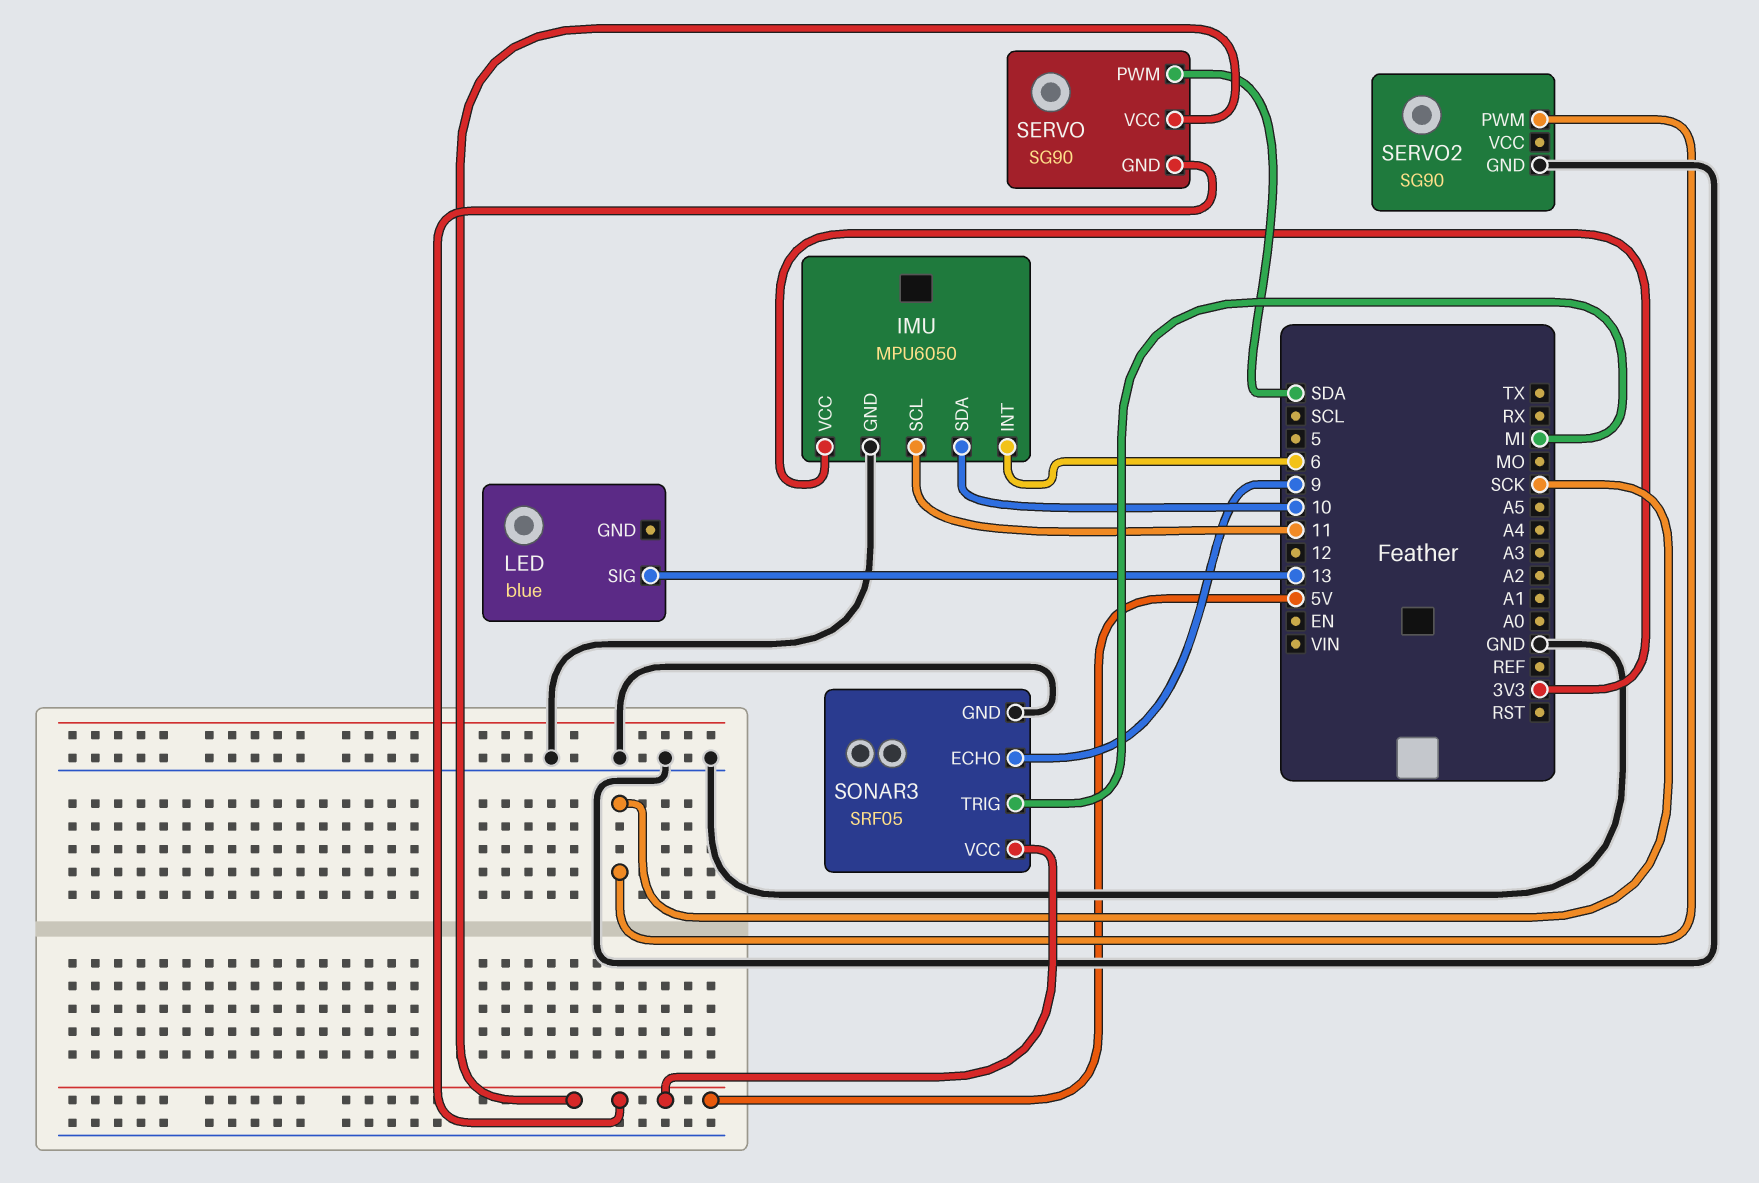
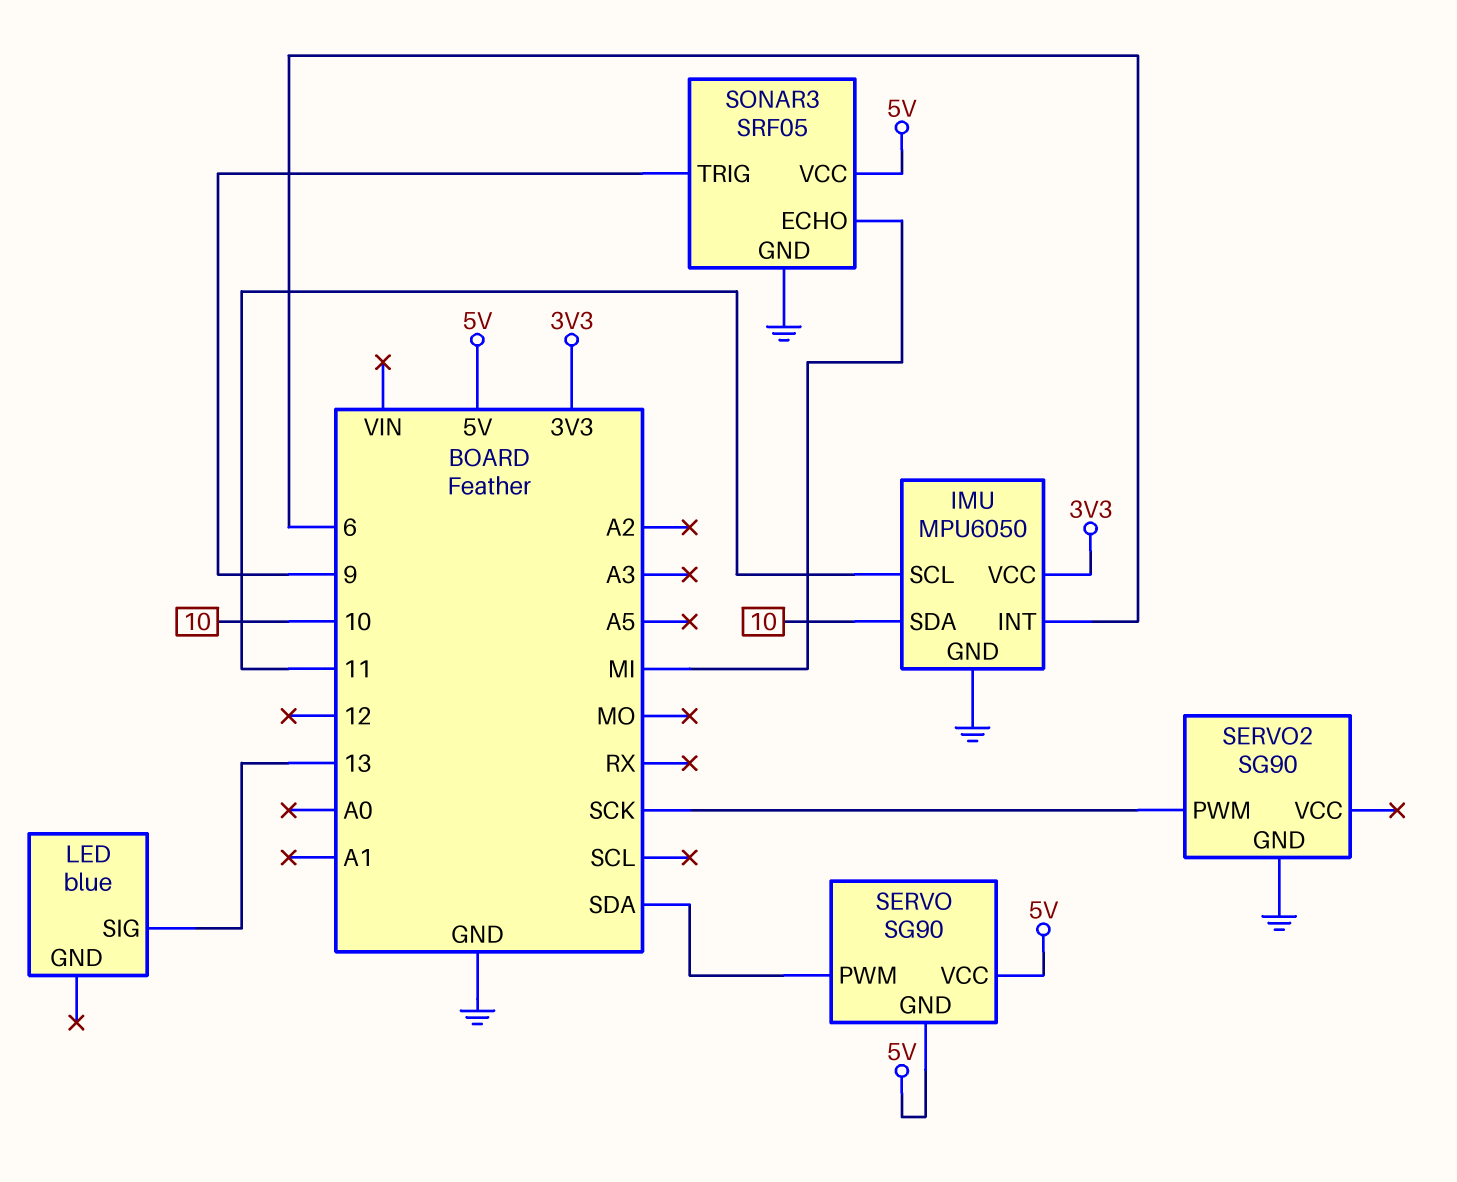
SONAR3 pin ECHO: 9 -> MI
SONAR3 pin TRIG: MI -> 9

